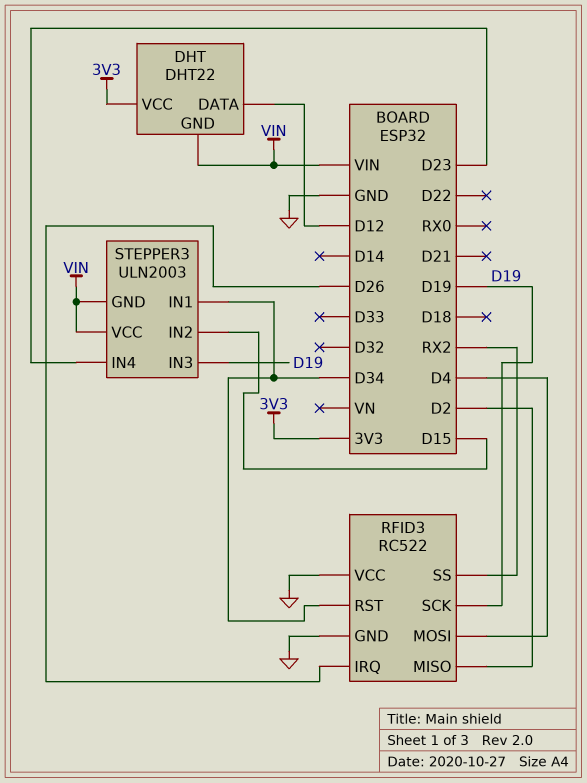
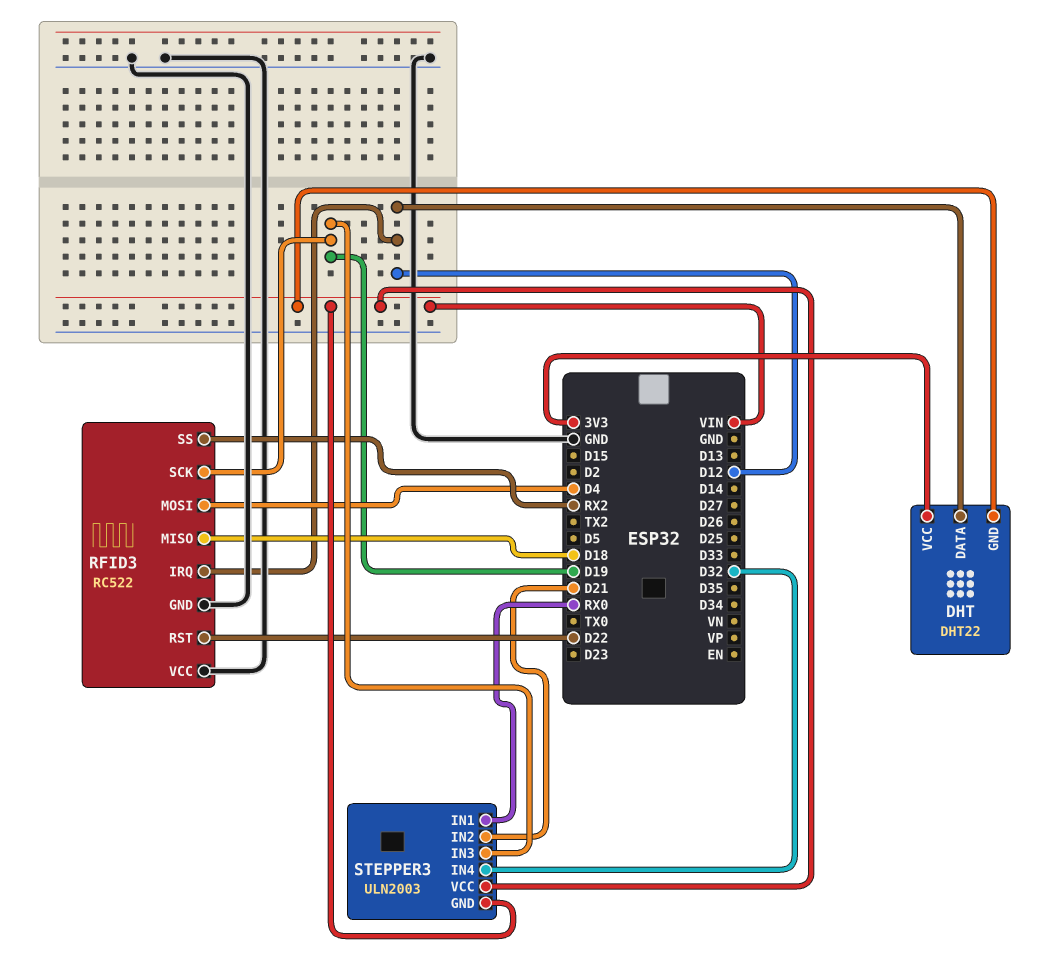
RFID3 pin IRQ: D26 -> D12
RFID3 pin MISO: D2 -> D18
RFID3 pin RST: D34 -> D22
STEPPER3 pin IN1: D34 -> RX0
STEPPER3 pin IN2: D15 -> D21
STEPPER3 pin IN4: D23 -> D32

